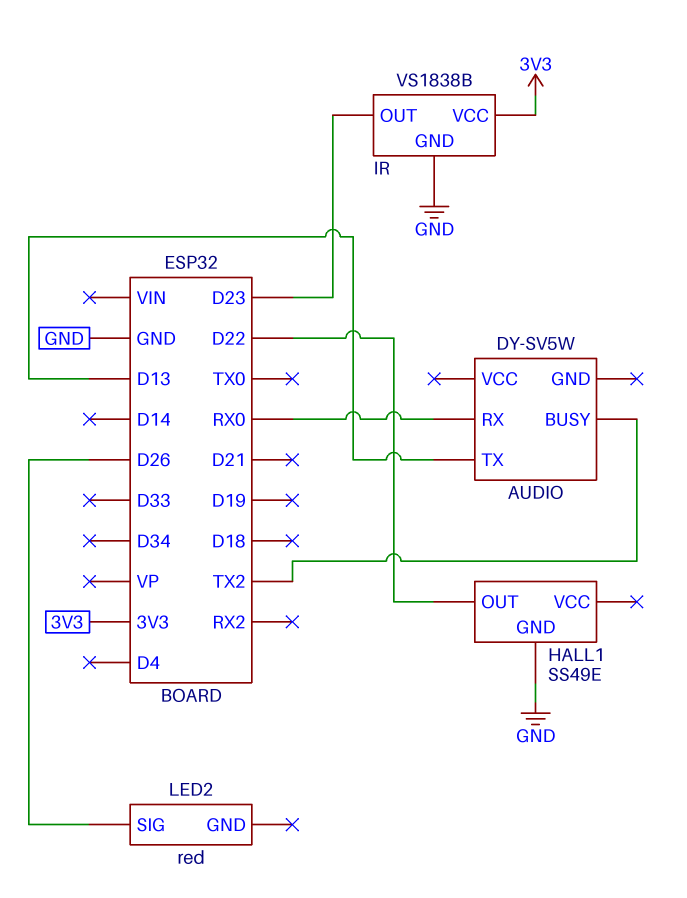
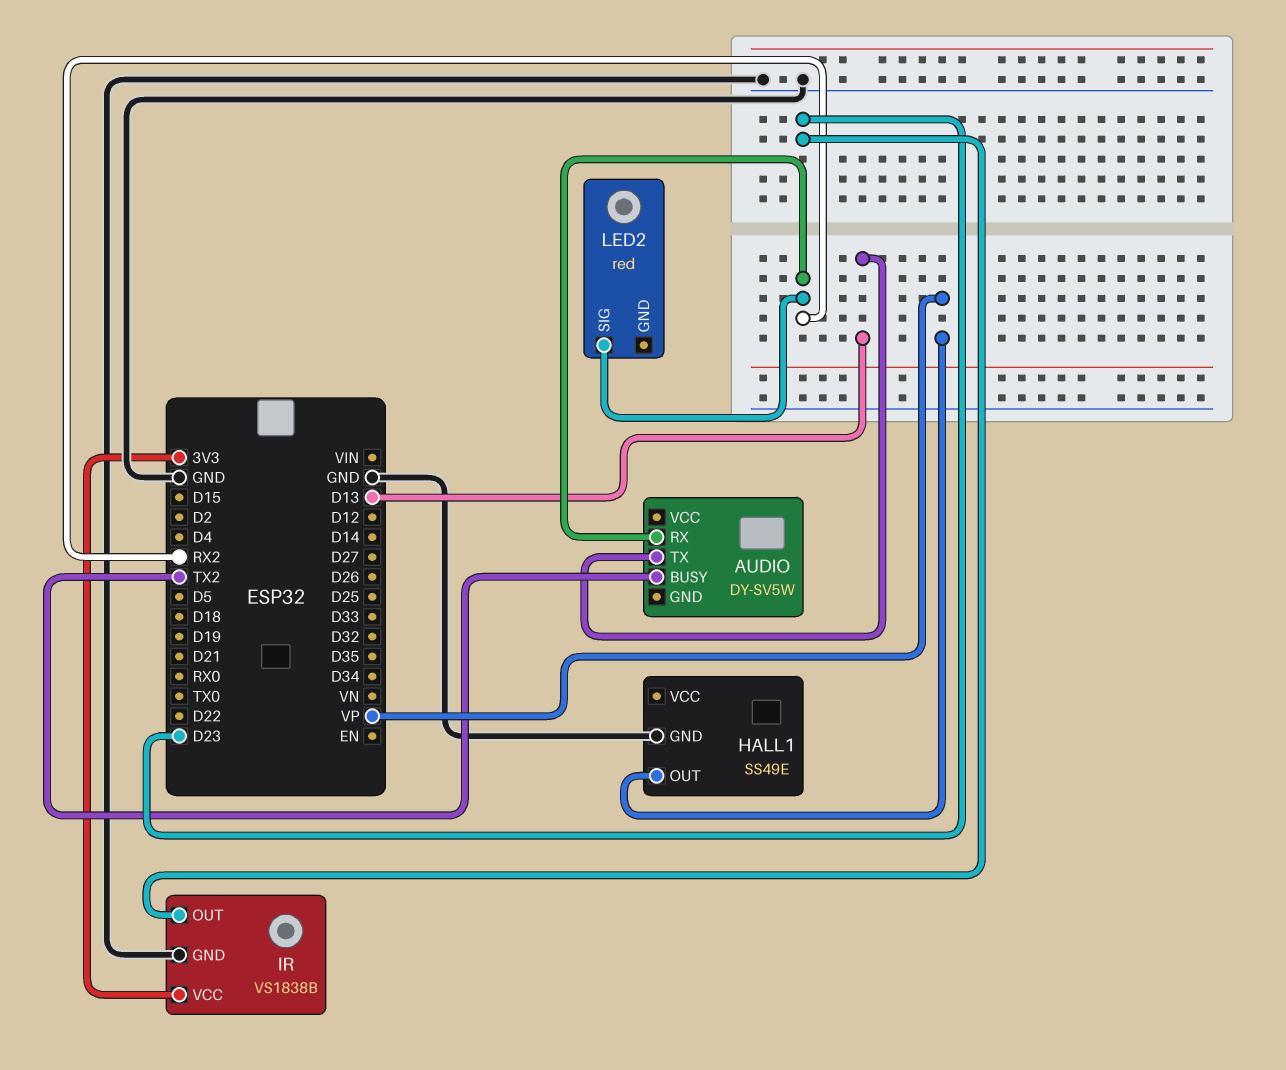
AUDIO pin RX: RX0 -> RX2
HALL1 pin OUT: D22 -> VP
LED2 pin SIG: D26 -> RX2

